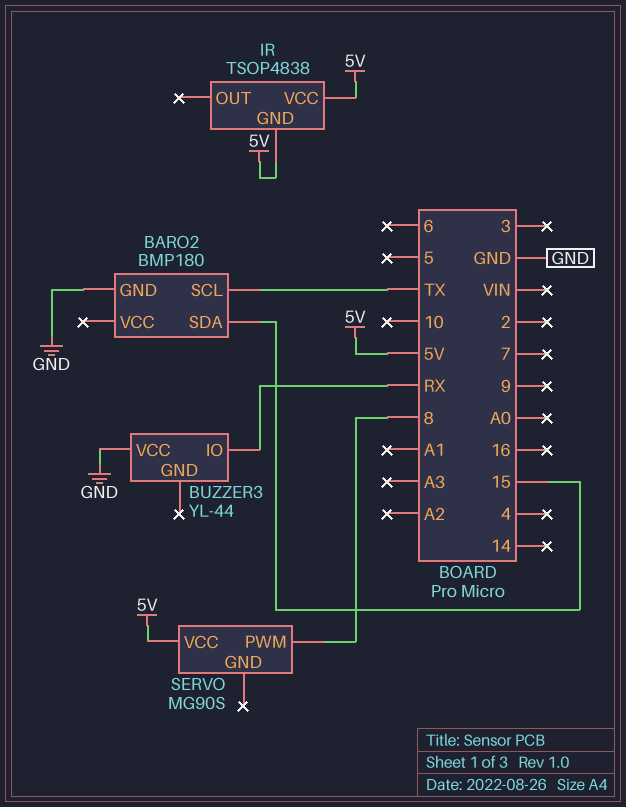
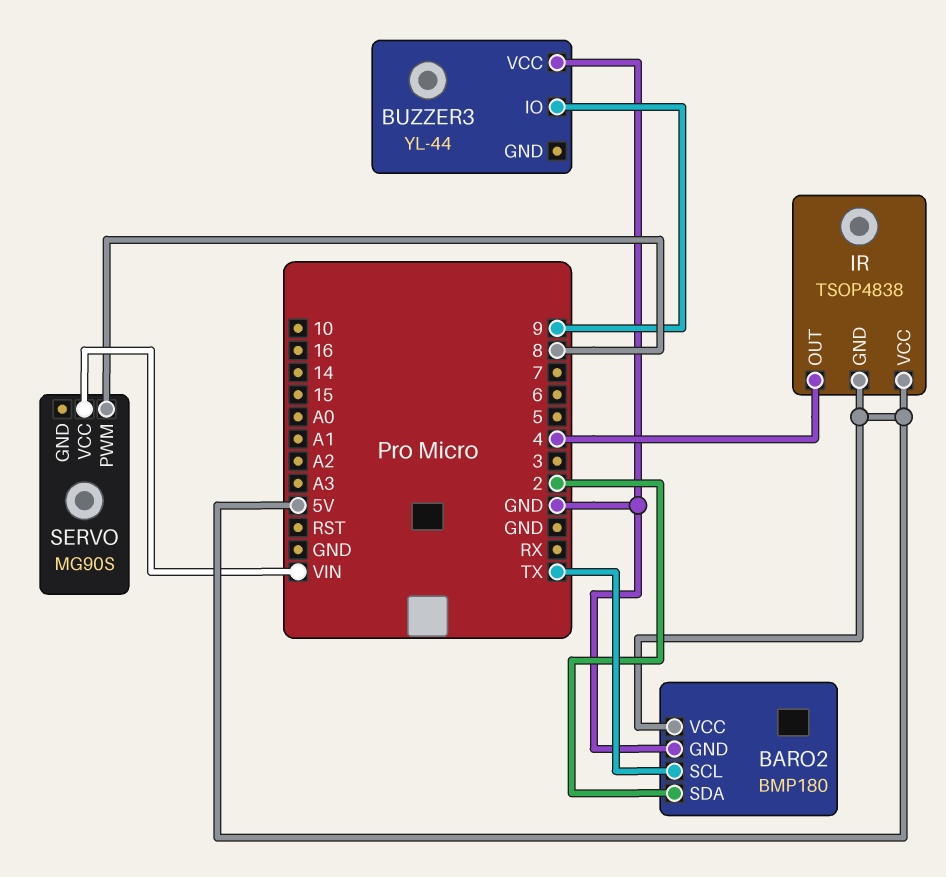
BARO2 pin SDA: 15 -> 2
BARO2 pin VCC: none -> 5V
BUZZER3 pin IO: RX -> 9
IR pin OUT: none -> 4
SERVO pin VCC: 5V -> VIN

